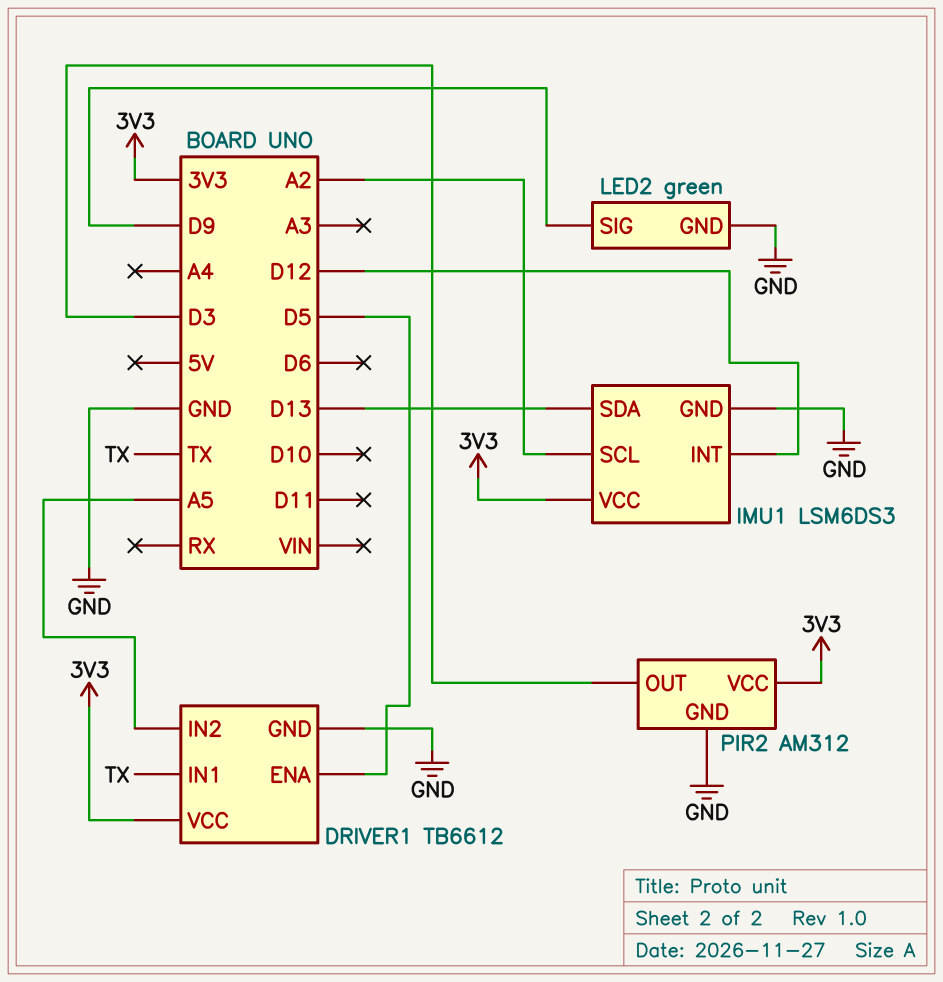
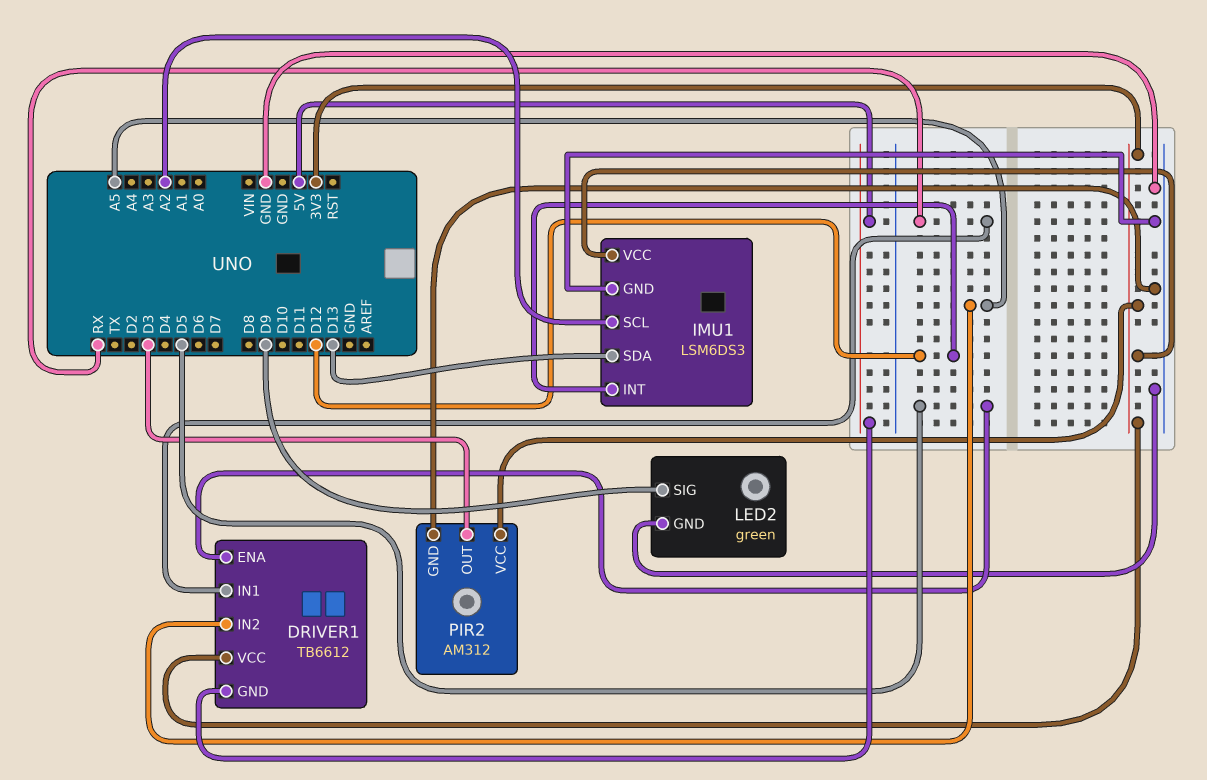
DRIVER1 pin GND: GND -> 5V
DRIVER1 pin IN1: TX -> RX

